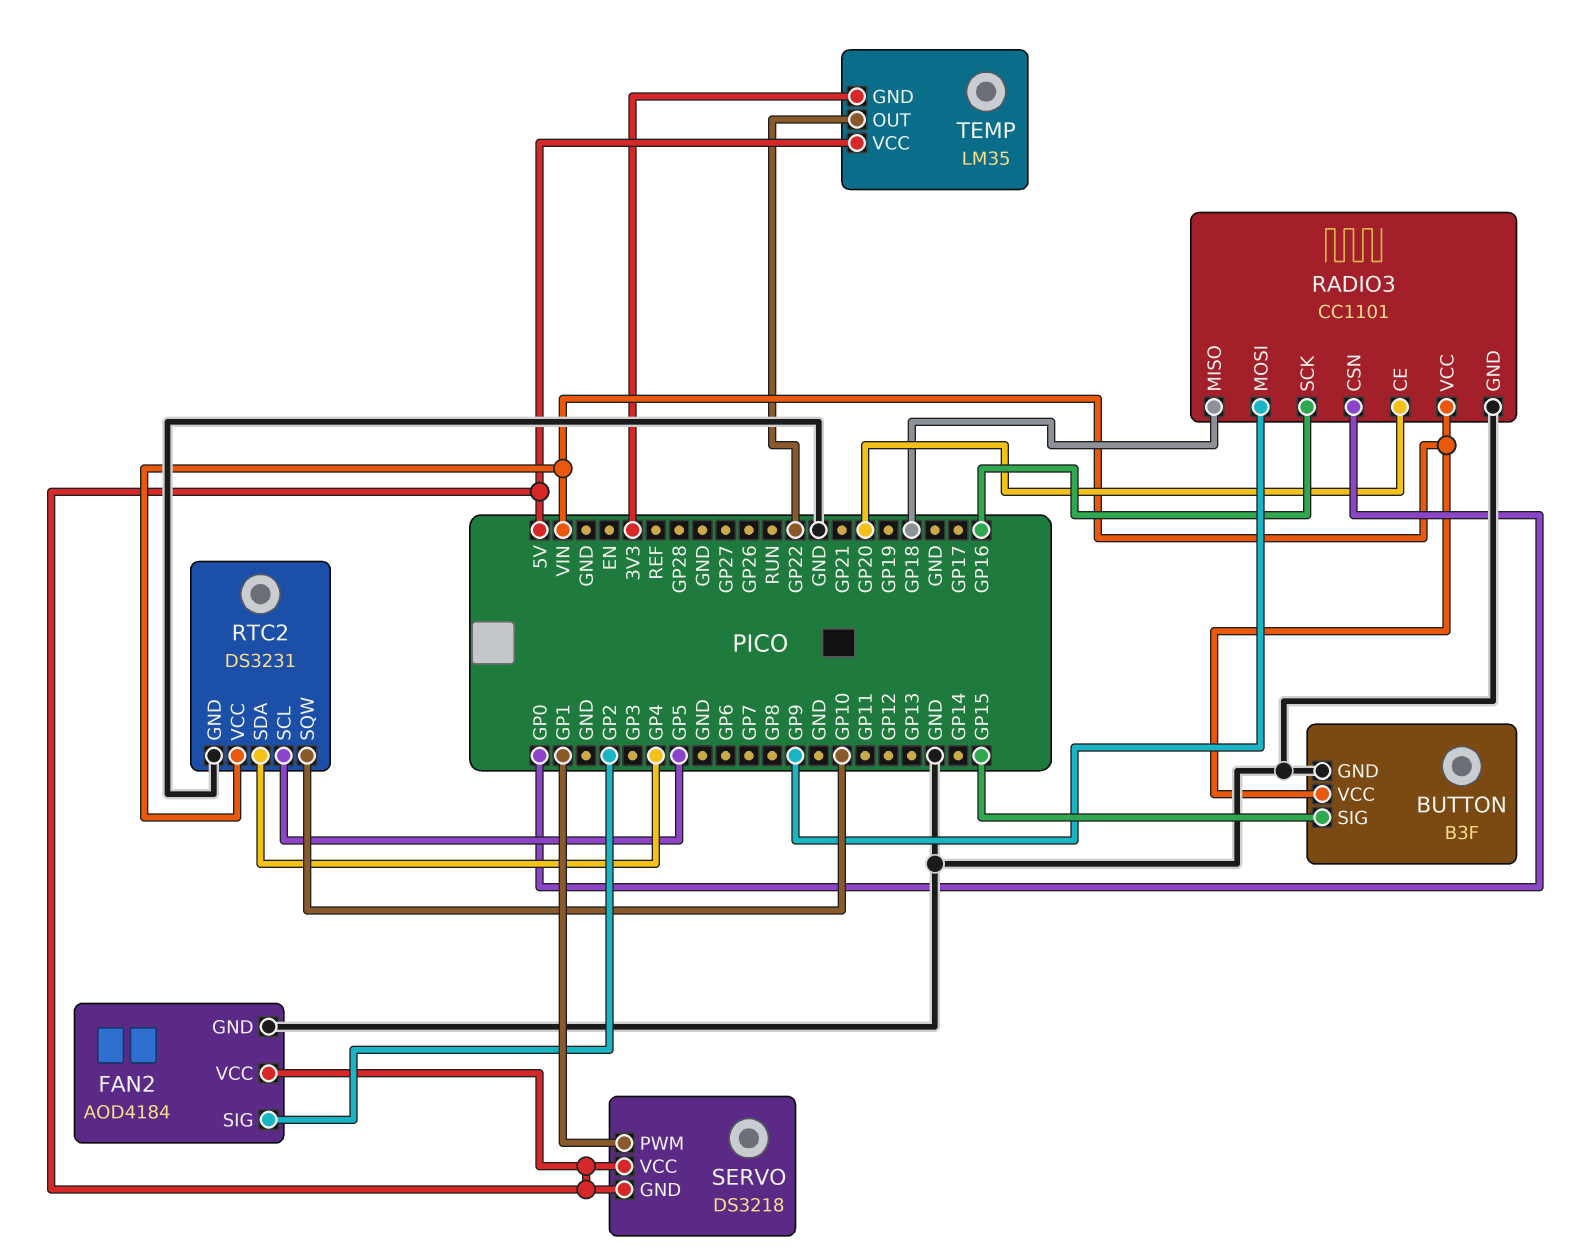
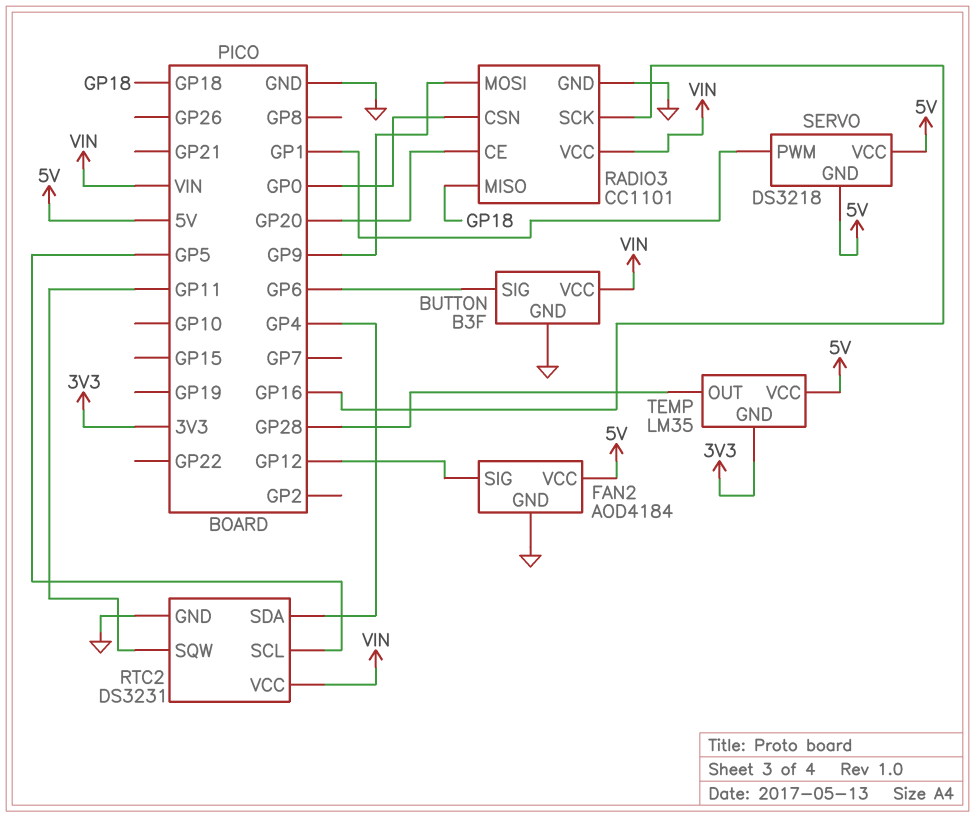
BUTTON pin SIG: GP15 -> GP6
FAN2 pin SIG: GP2 -> GP12
RTC2 pin SQW: GP10 -> GP11
TEMP pin OUT: GP22 -> GP28

